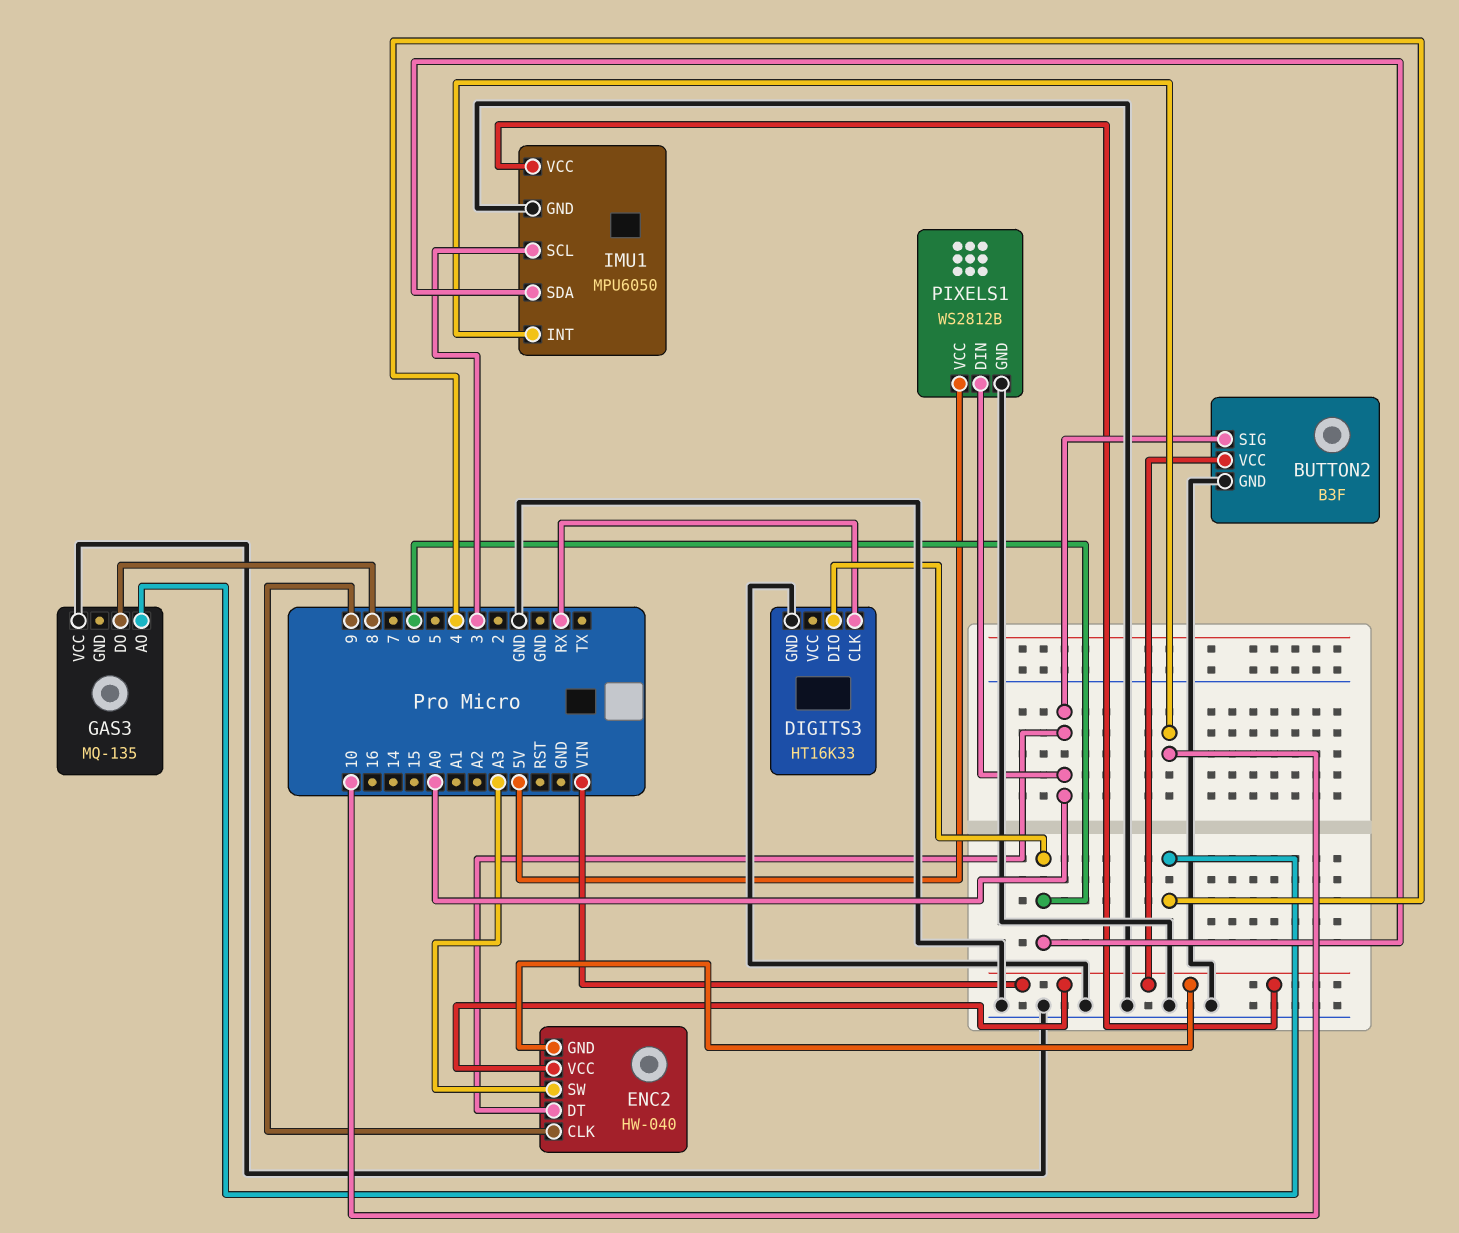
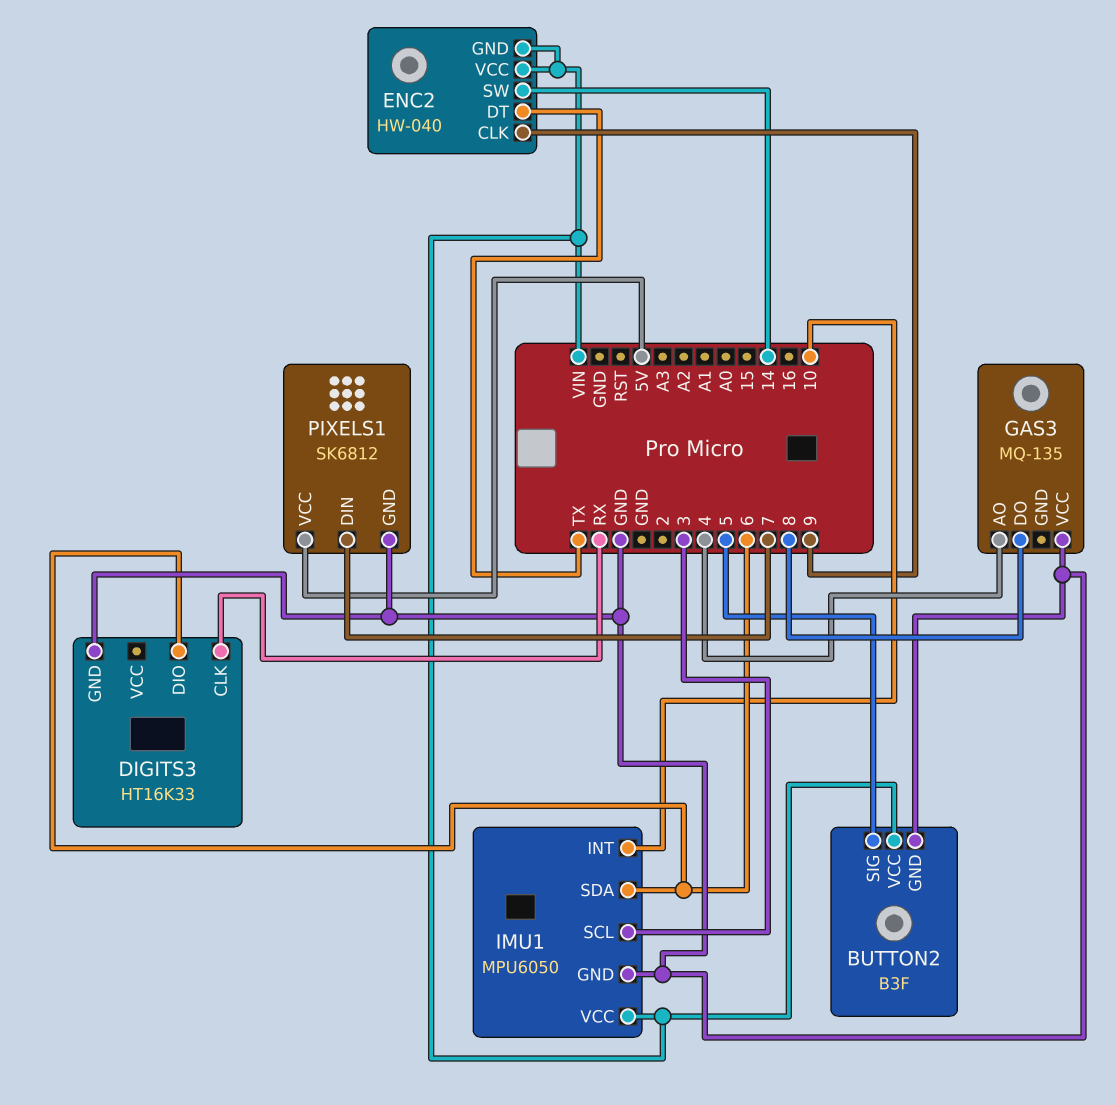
BUTTON2 pin SIG: A0 -> 5
ENC2 pin DT: A0 -> TX
ENC2 pin SW: A3 -> 14
PIXELS1: WS2812B -> SK6812
PIXELS1 pin DIN: A0 -> 7

